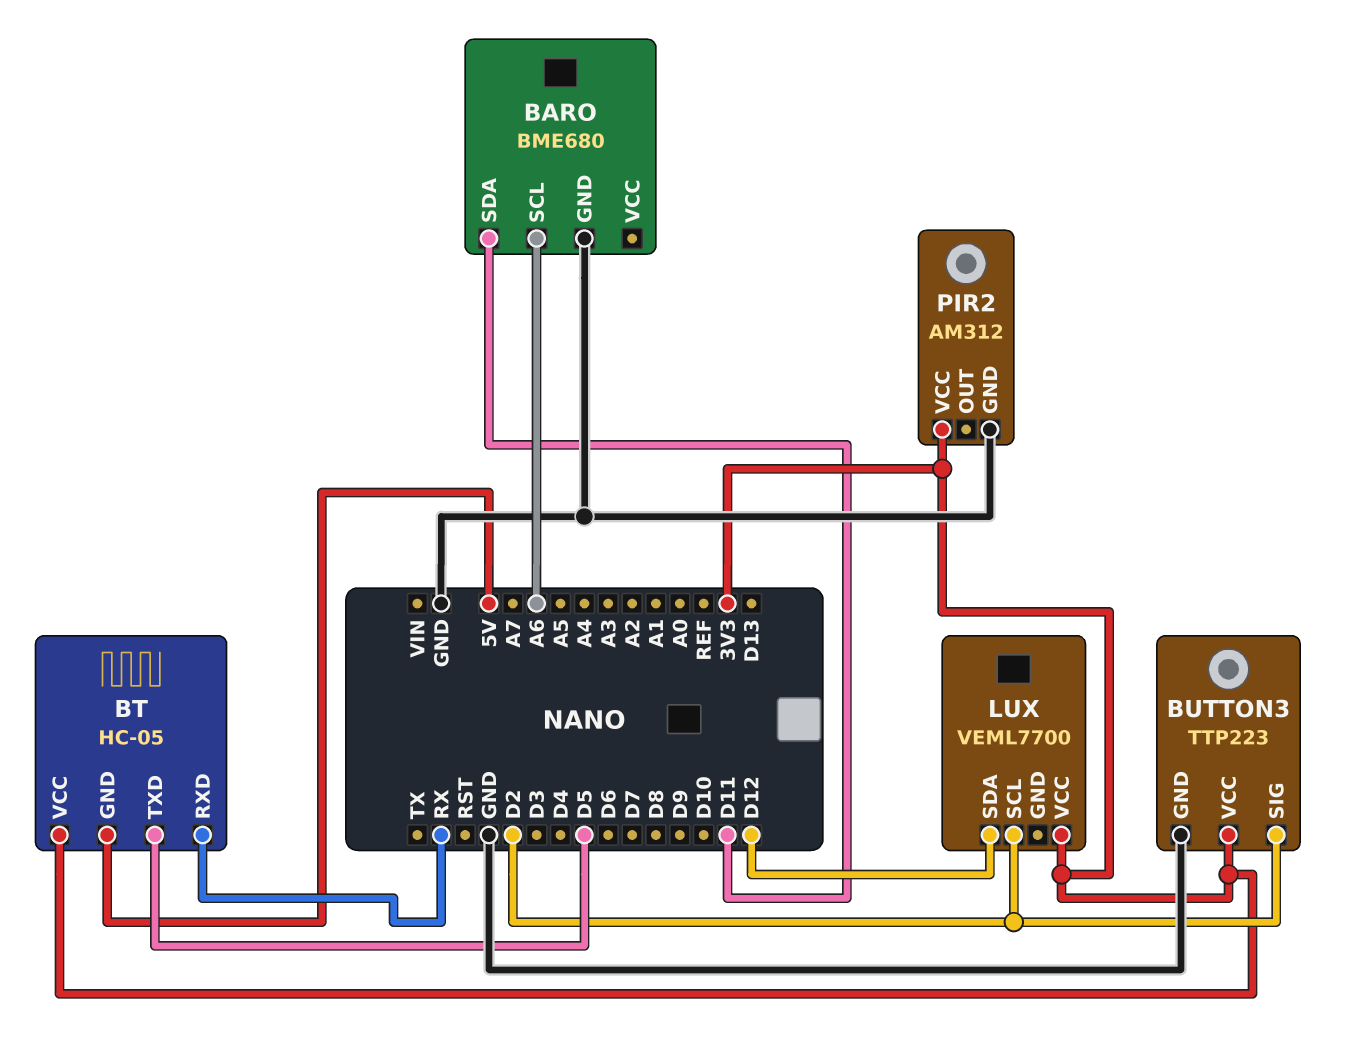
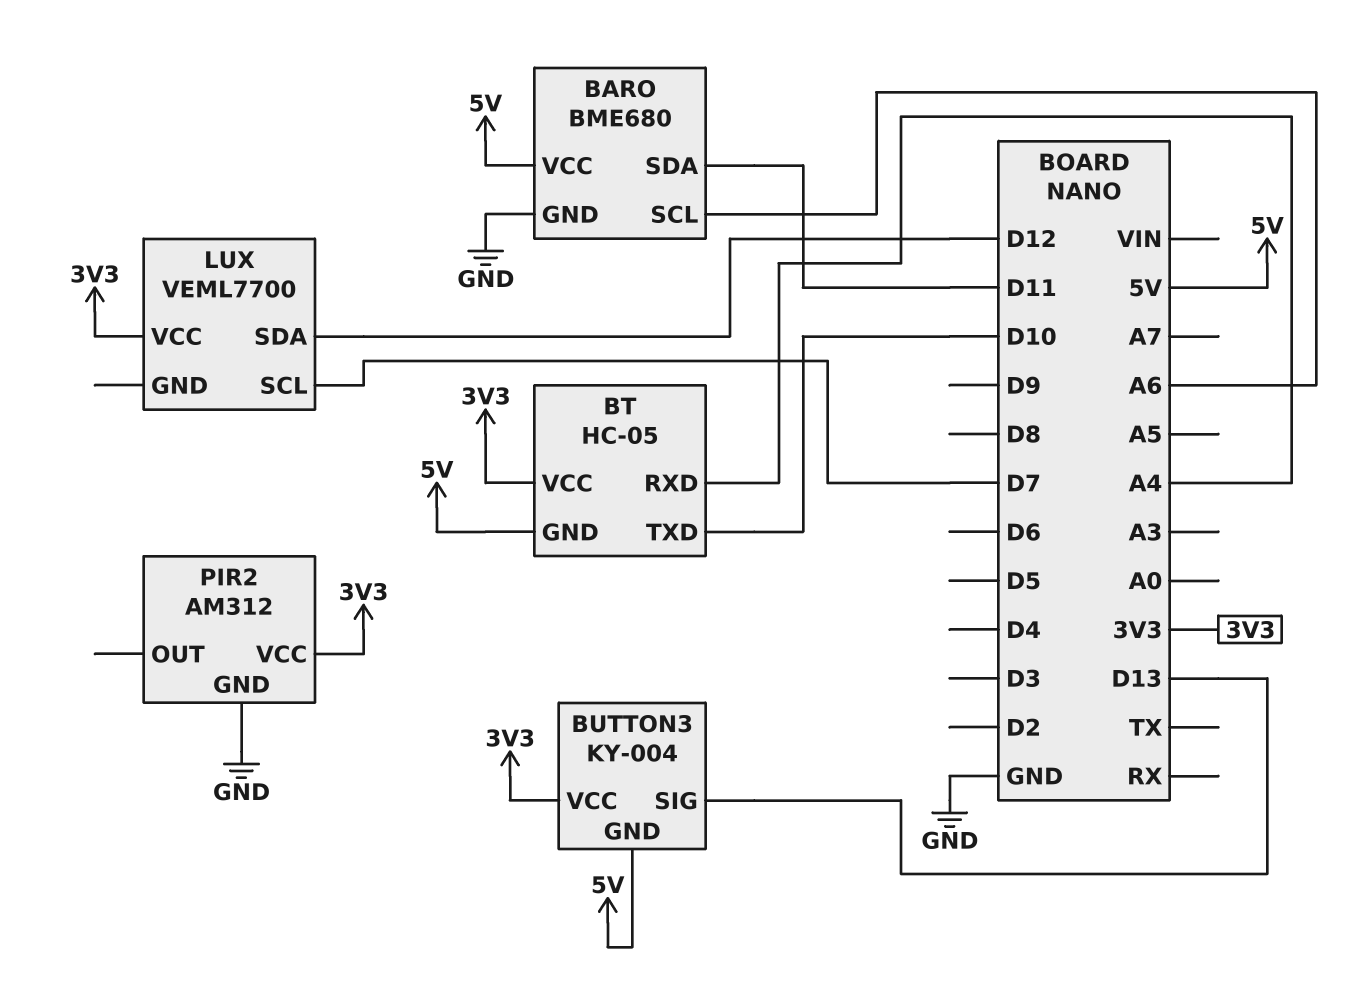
BARO pin VCC: none -> 5V
BT pin RXD: RX -> A4
BT pin TXD: D5 -> D10
BUTTON3: TTP223 -> KY-004
BUTTON3 pin GND: GND -> 5V
BUTTON3 pin SIG: D2 -> D13
LUX pin SCL: D2 -> D7

